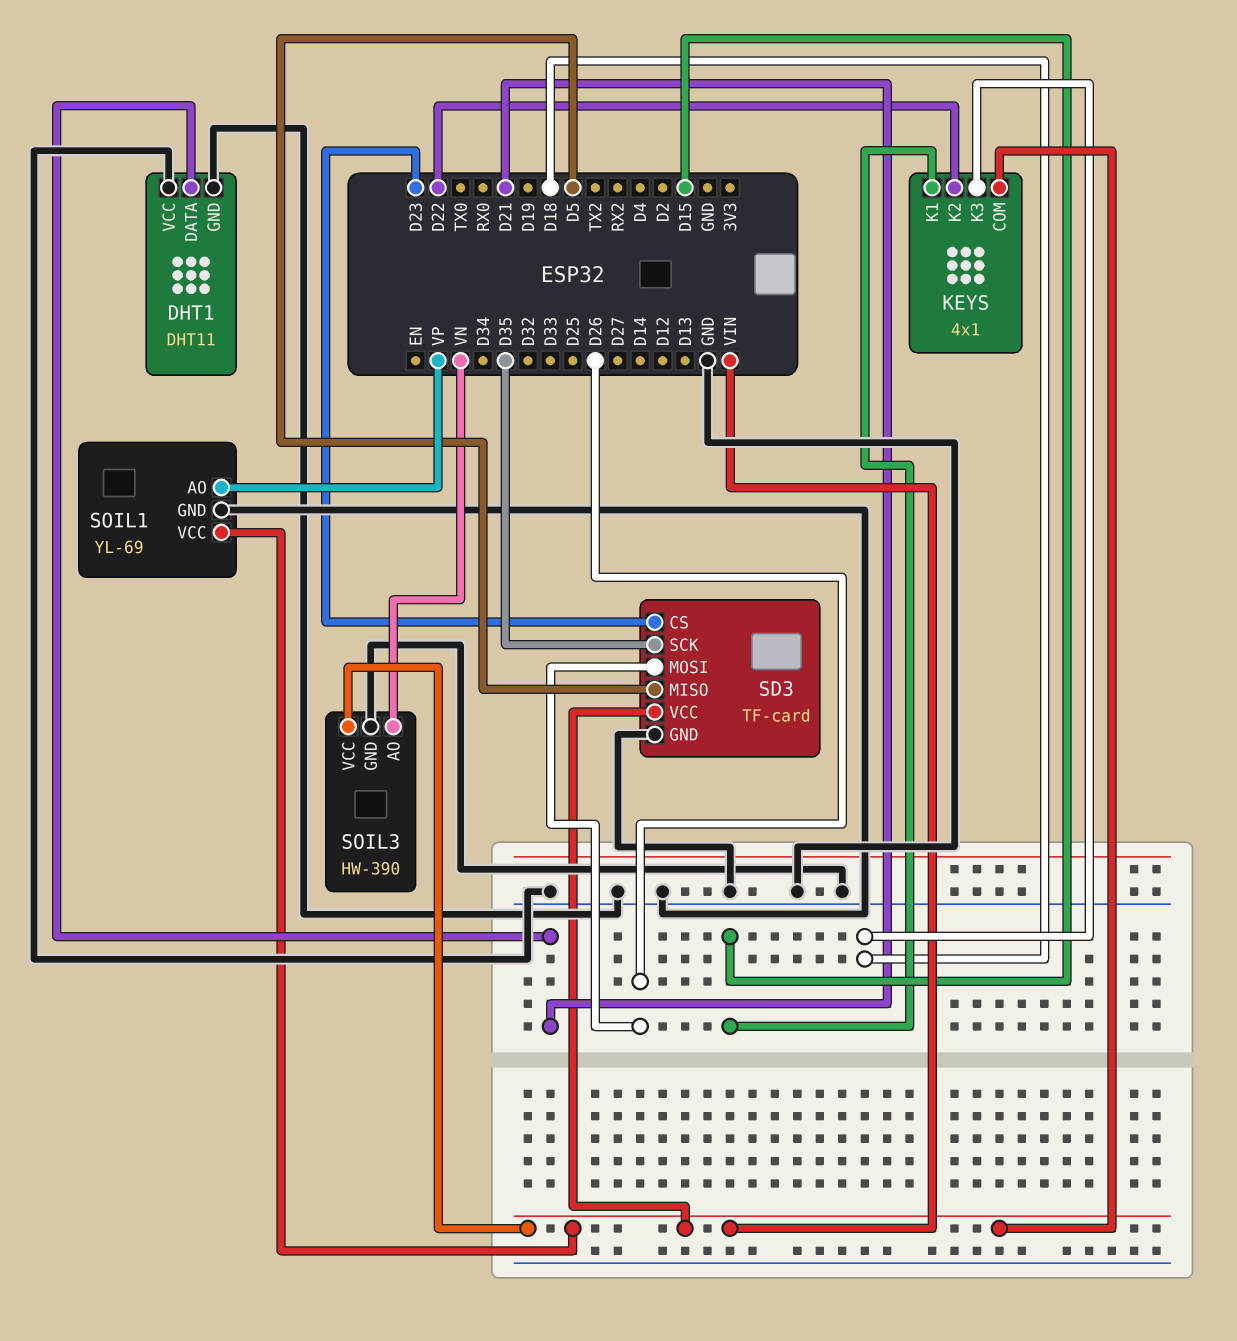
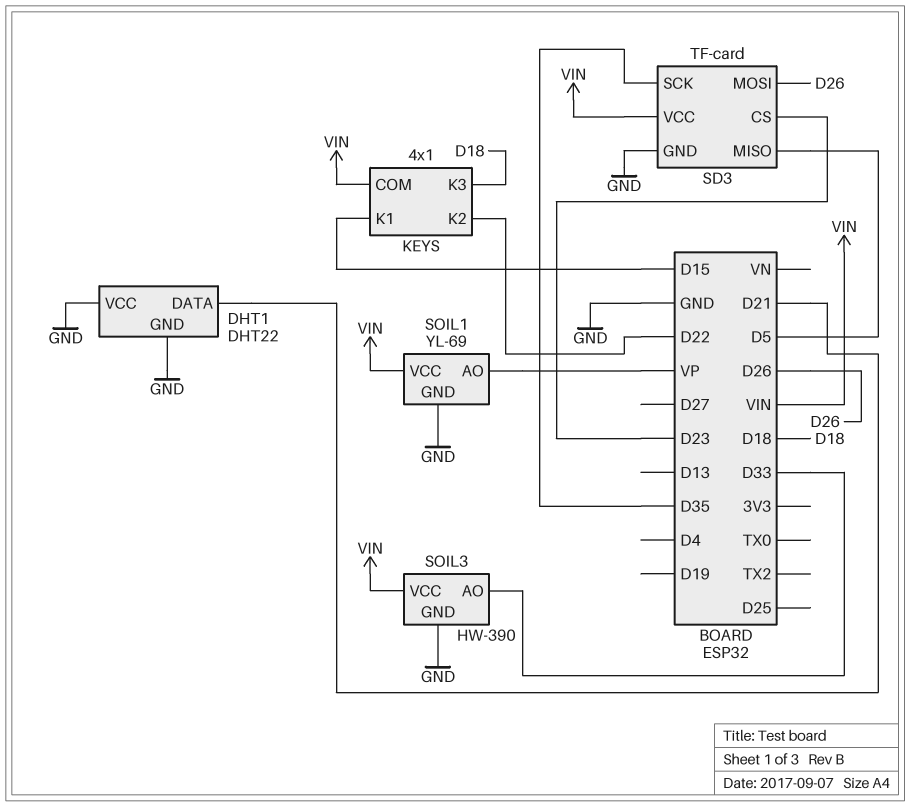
DHT1: DHT11 -> DHT22
SOIL3 pin AO: VN -> D33

